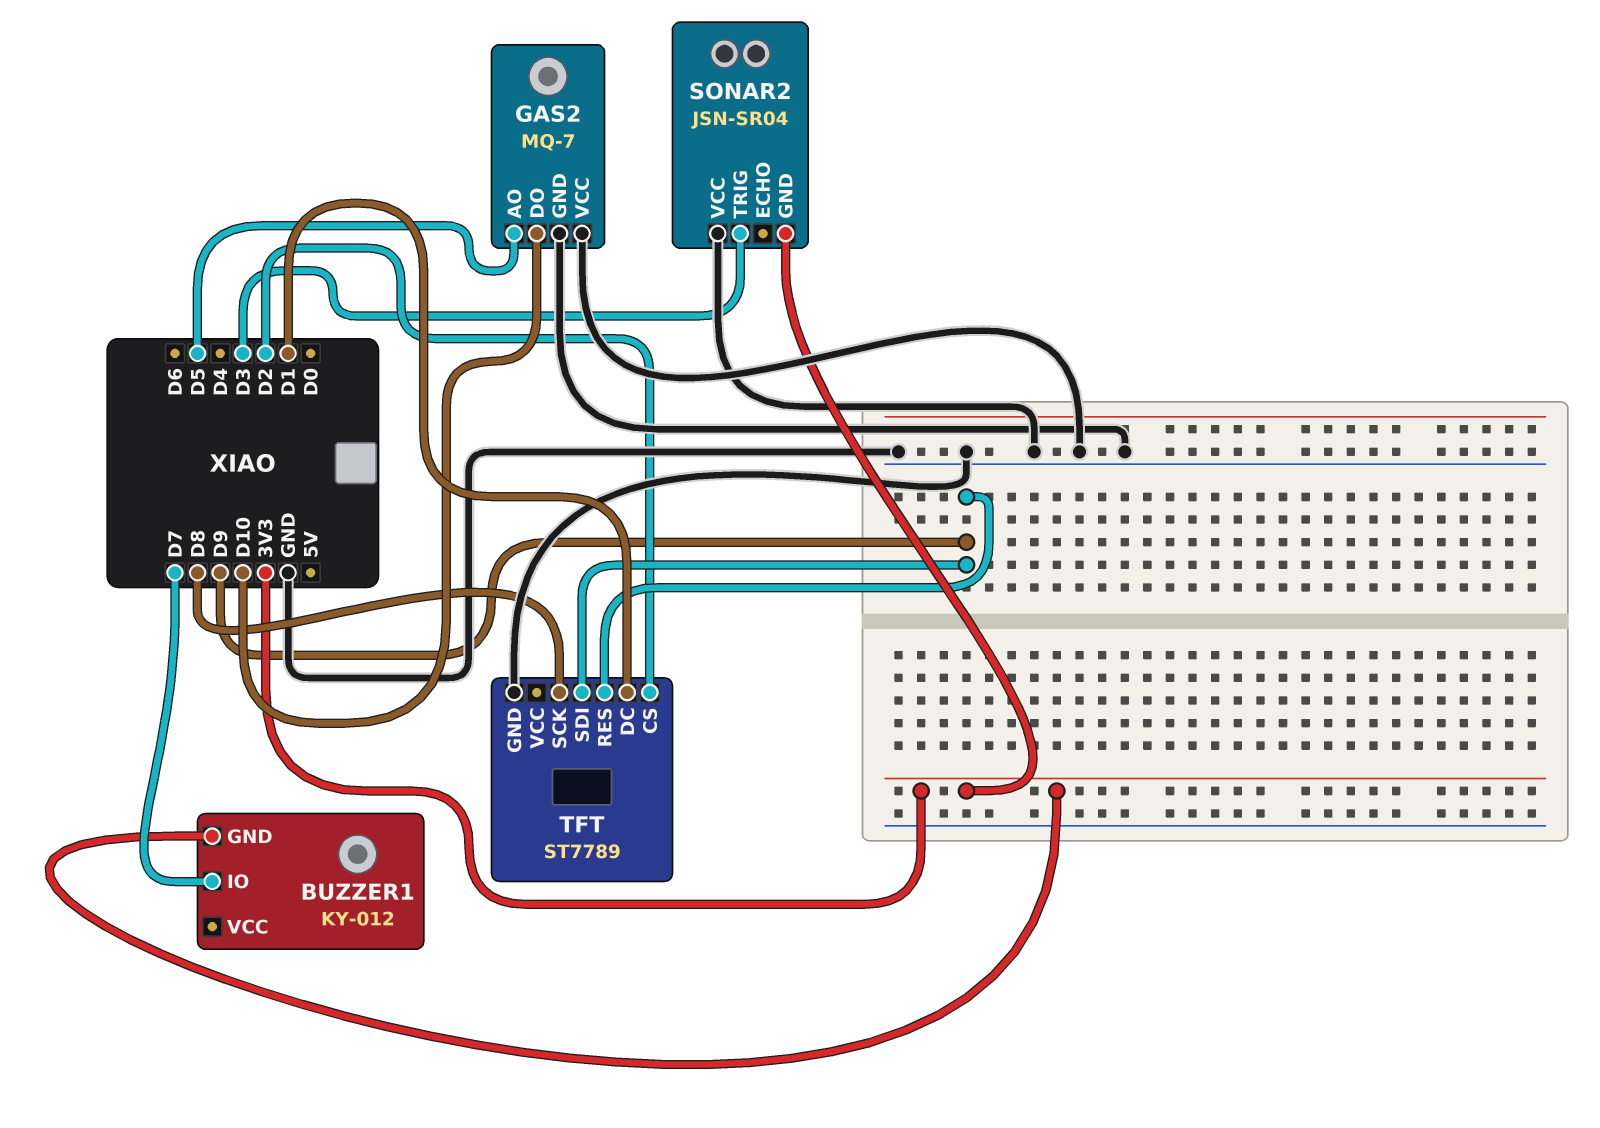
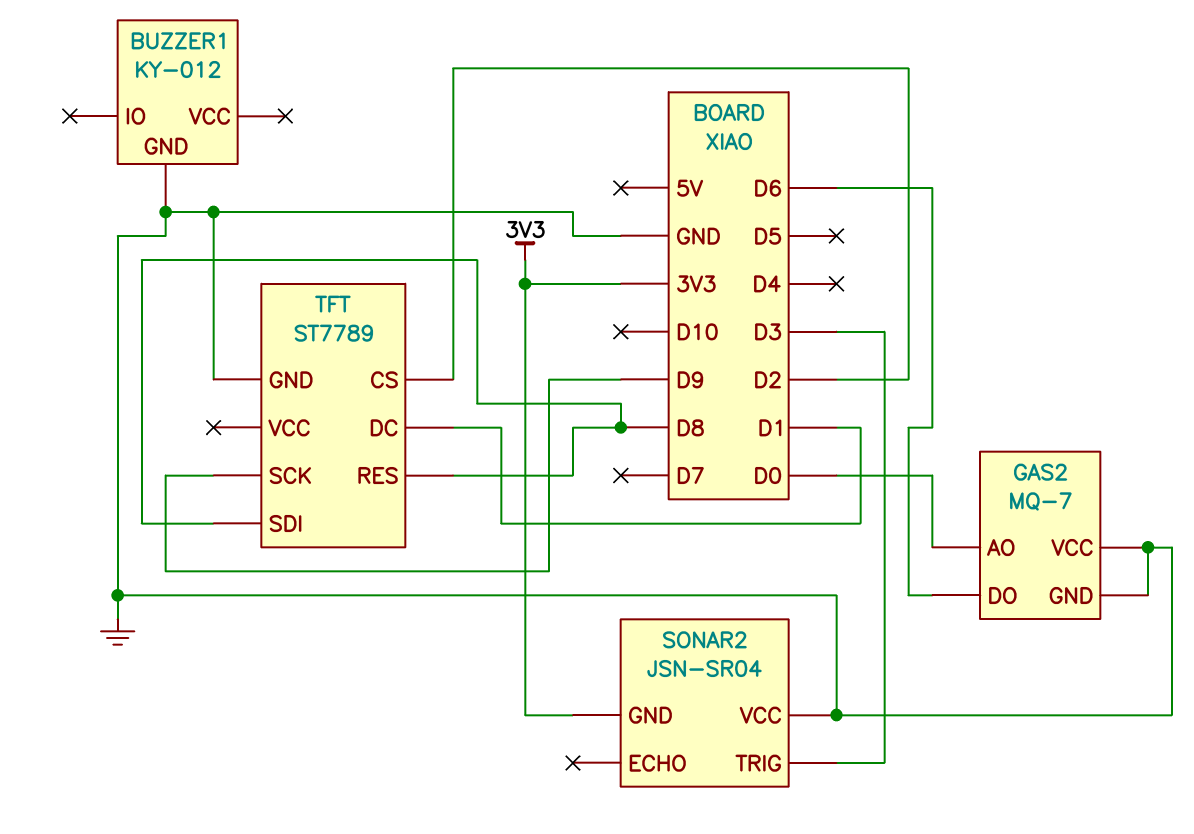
BUZZER1 pin GND: 3V3 -> GND
BUZZER1 pin IO: D7 -> none
GAS2 pin AO: D5 -> D0
GAS2 pin DO: D10 -> D6
TFT pin RES: D9 -> D8
TFT pin SCK: D8 -> D9
TFT pin SDI: D9 -> D8

